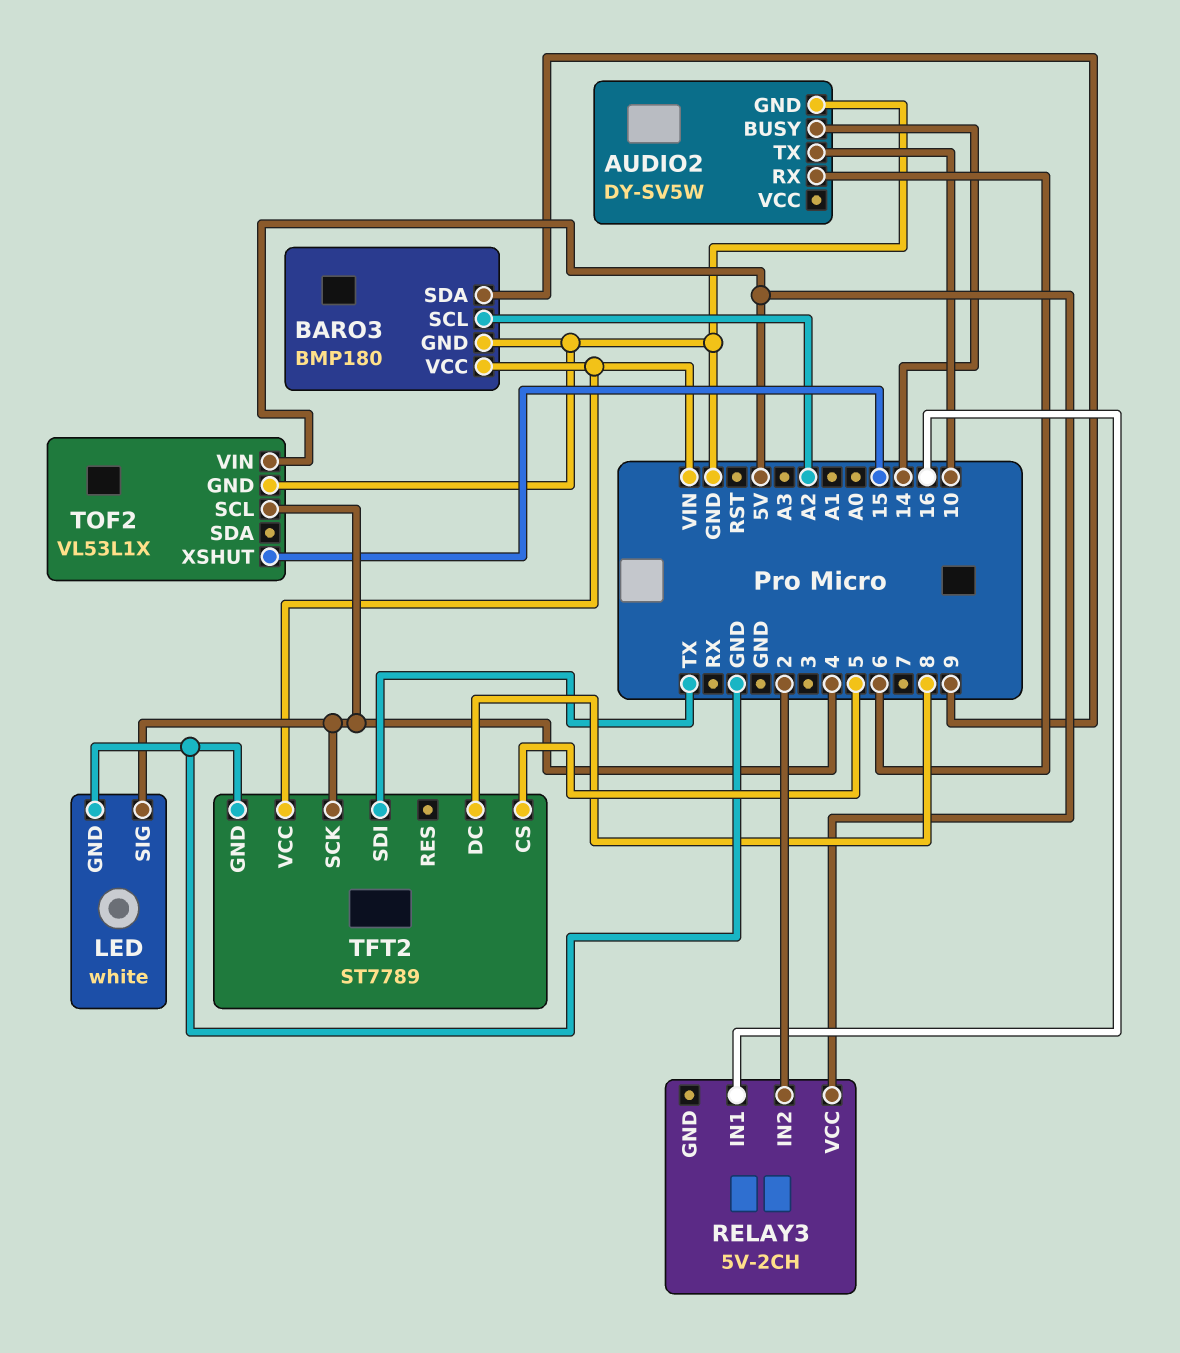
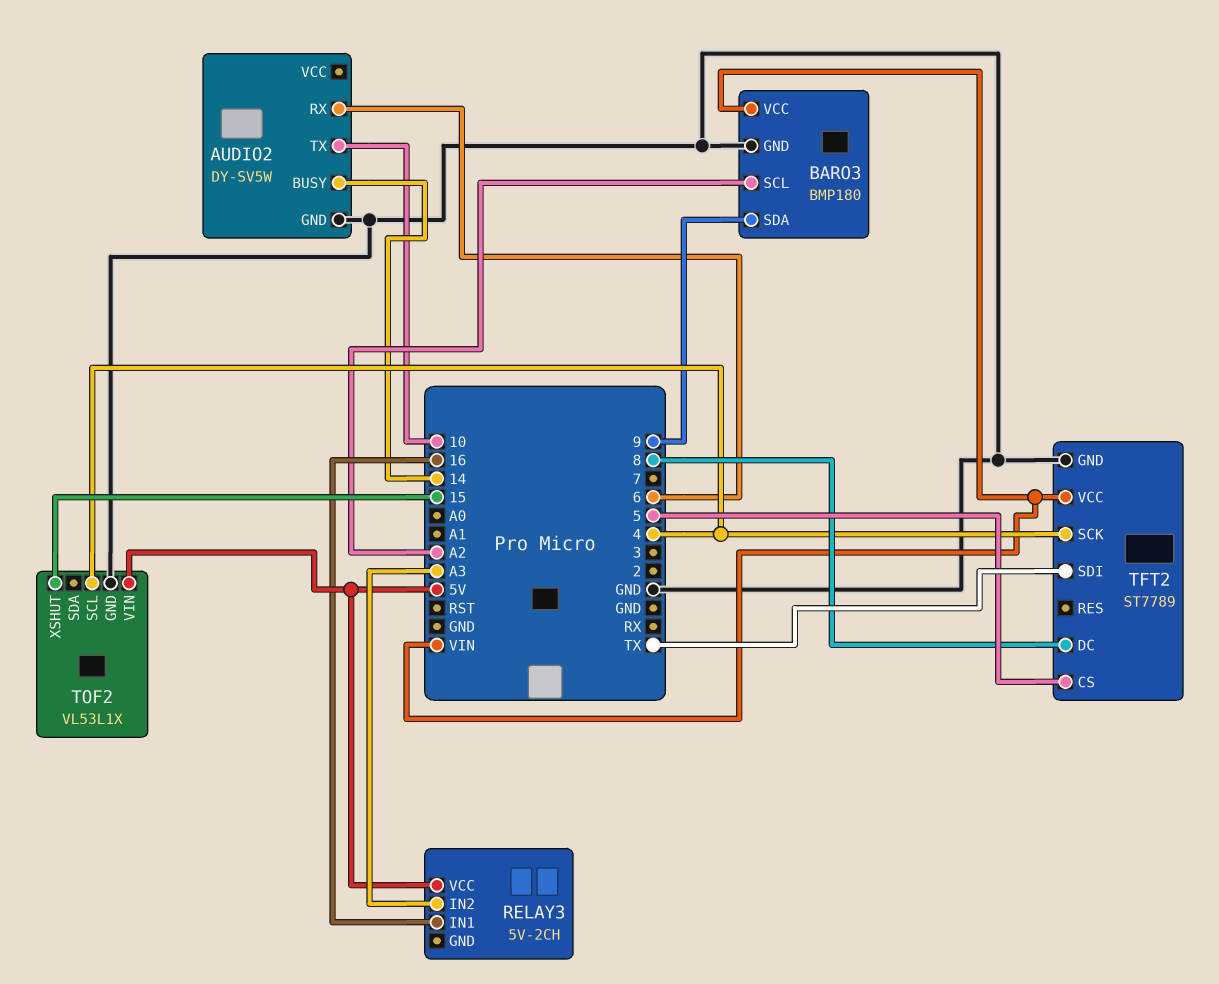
LED: white -> none
LED pin GND: GND -> none
LED pin SIG: 4 -> none
RELAY3 pin IN2: 2 -> A3

